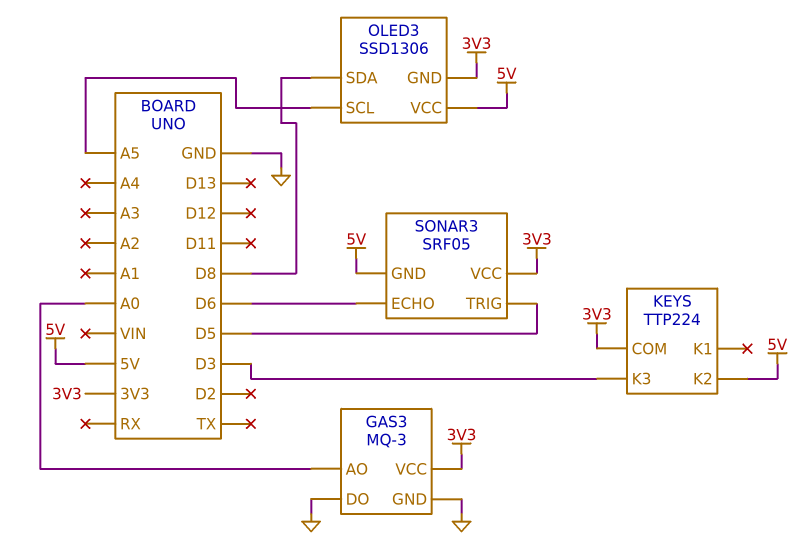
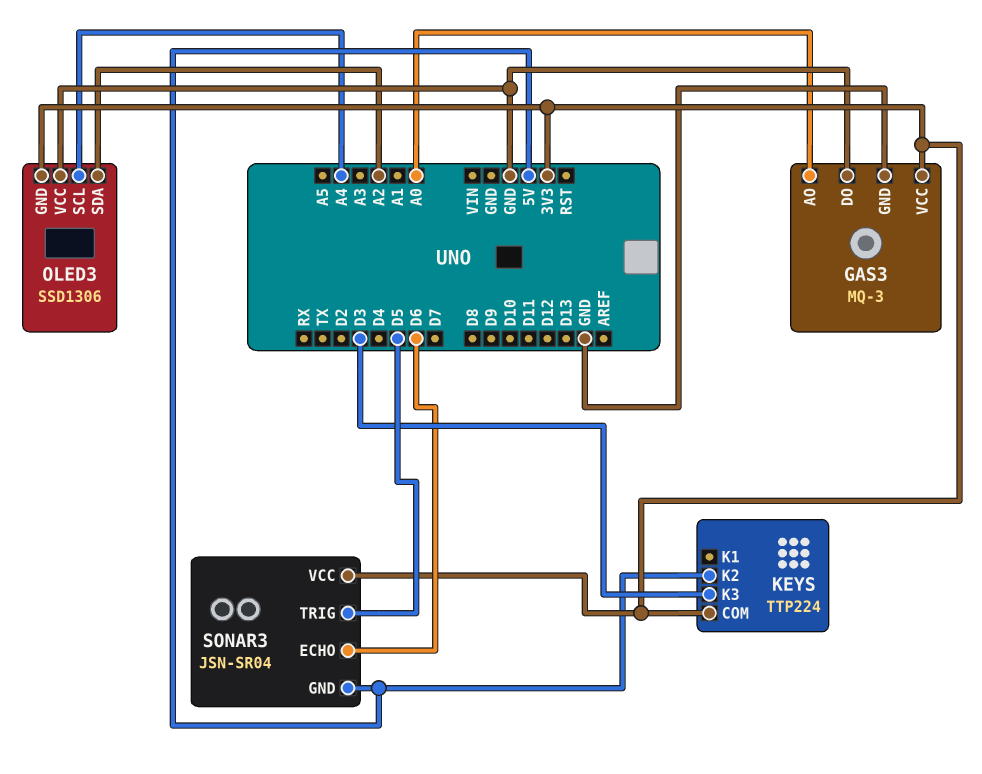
OLED3 pin SCL: A5 -> A4
OLED3 pin SDA: D8 -> A2
OLED3 pin VCC: 5V -> GND
SONAR3: SRF05 -> JSN-SR04

